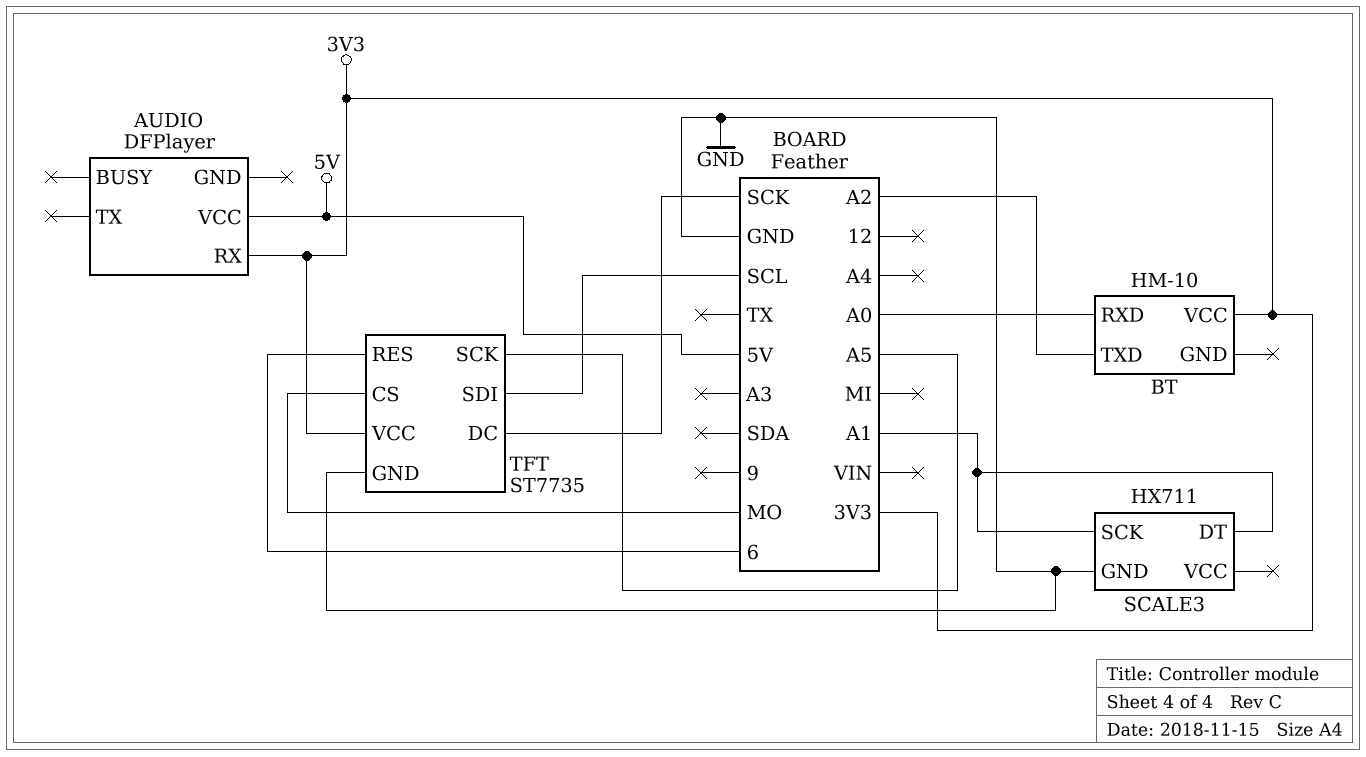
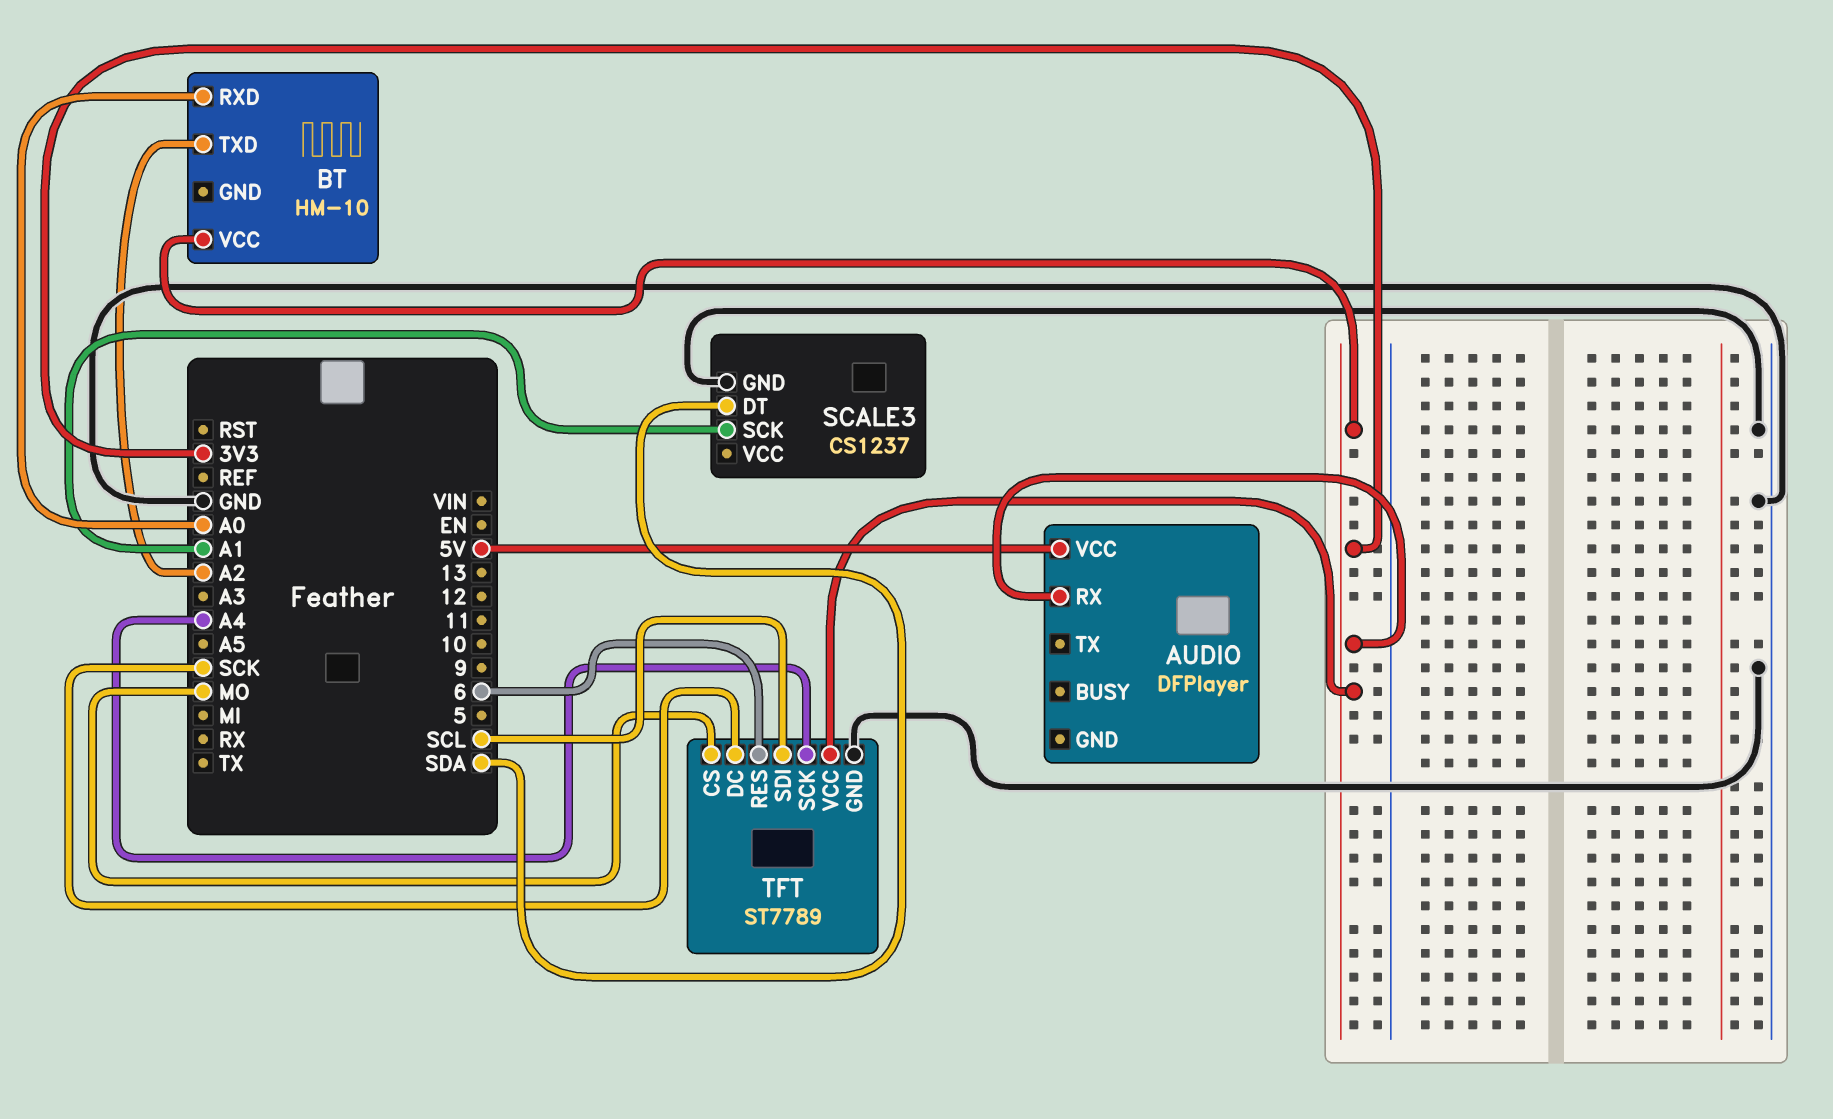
SCALE3: HX711 -> CS1237
SCALE3 pin DT: A1 -> SDA
TFT: ST7735 -> ST7789
TFT pin SCK: A5 -> A4

